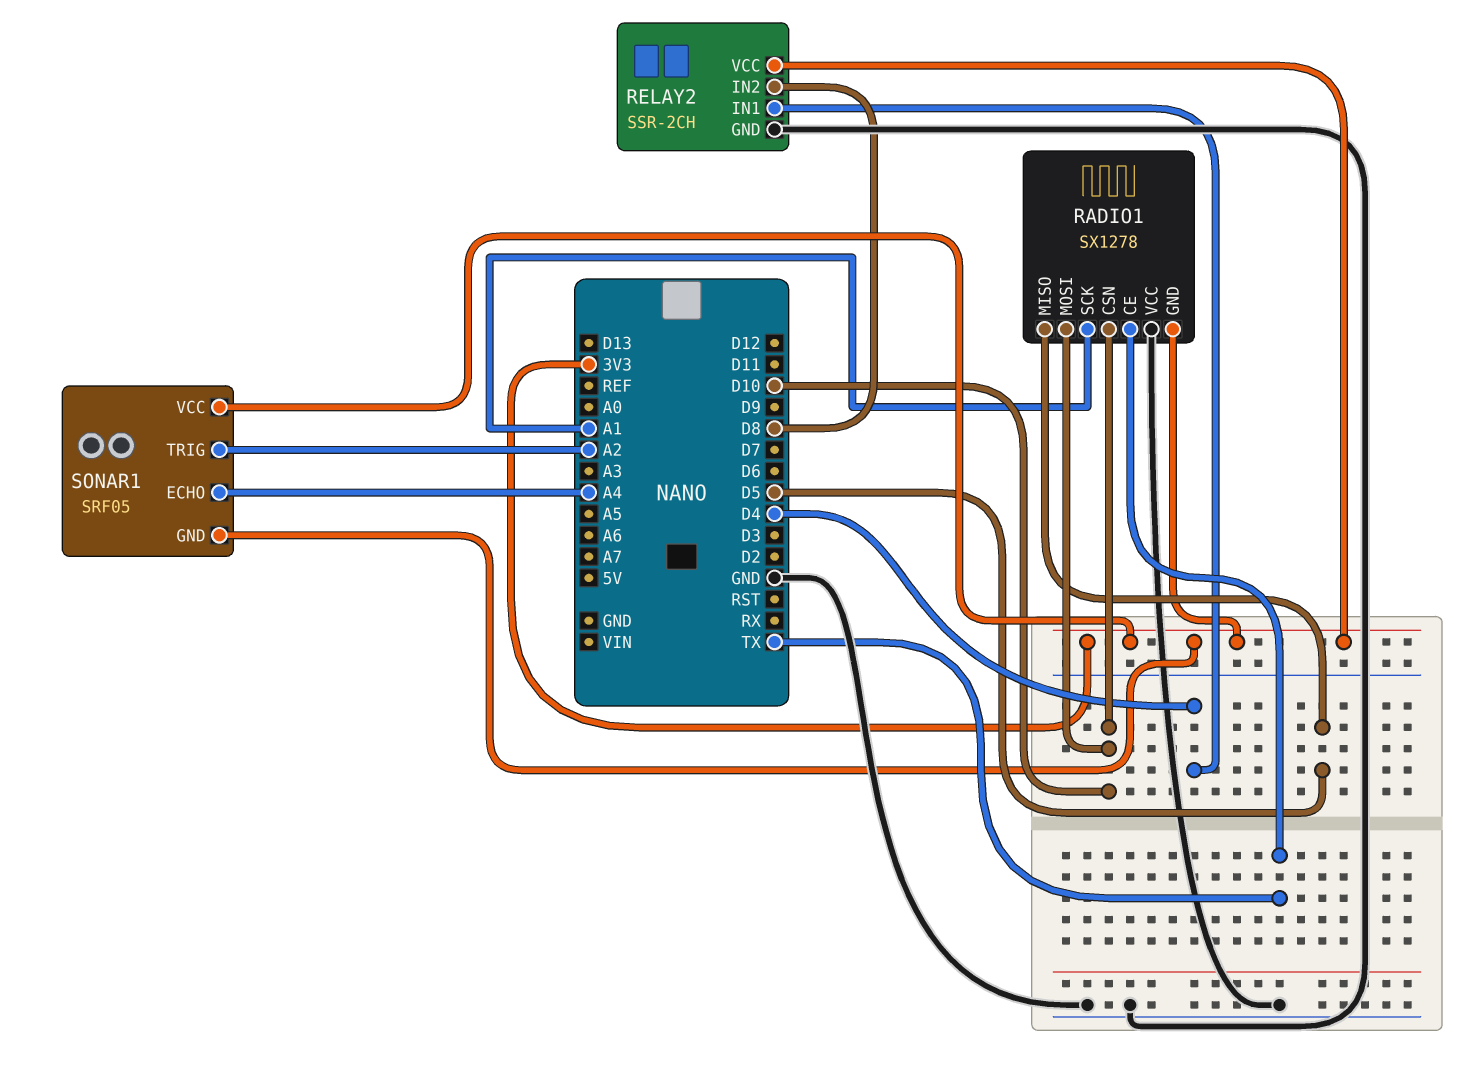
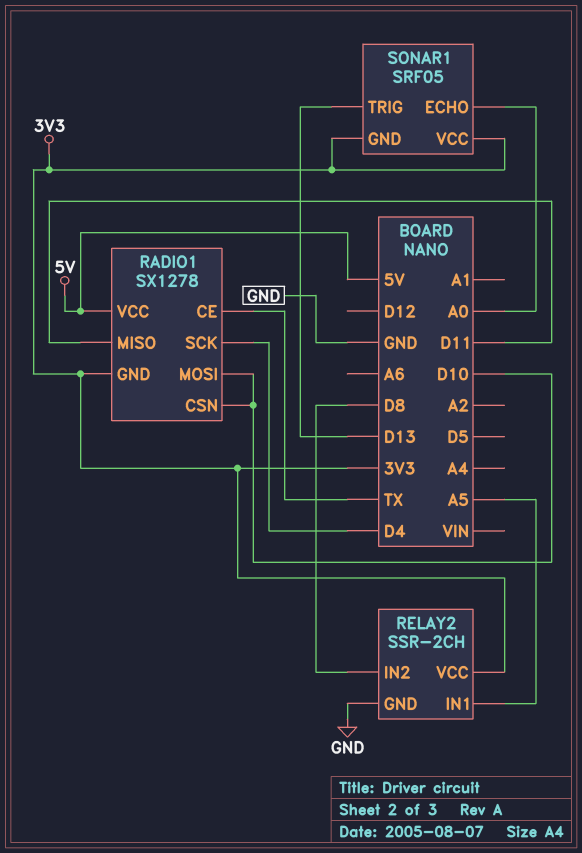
RADIO1 pin MISO: D5 -> D11
RADIO1 pin SCK: A1 -> D4
RADIO1 pin VCC: GND -> 5V
RELAY2 pin IN1: D4 -> A5
SONAR1 pin ECHO: A4 -> A0
SONAR1 pin TRIG: A2 -> D13

